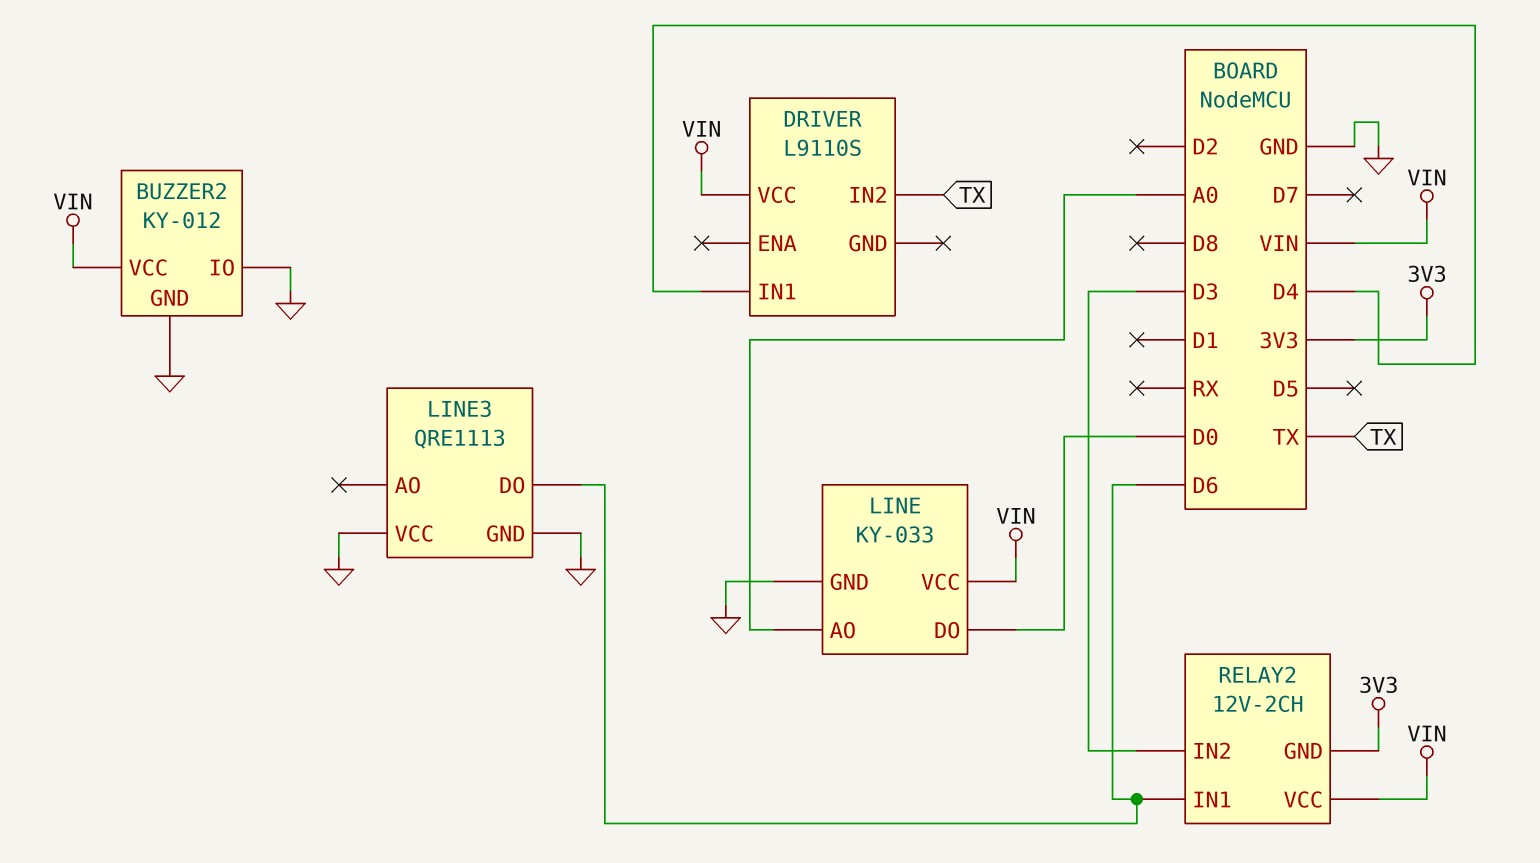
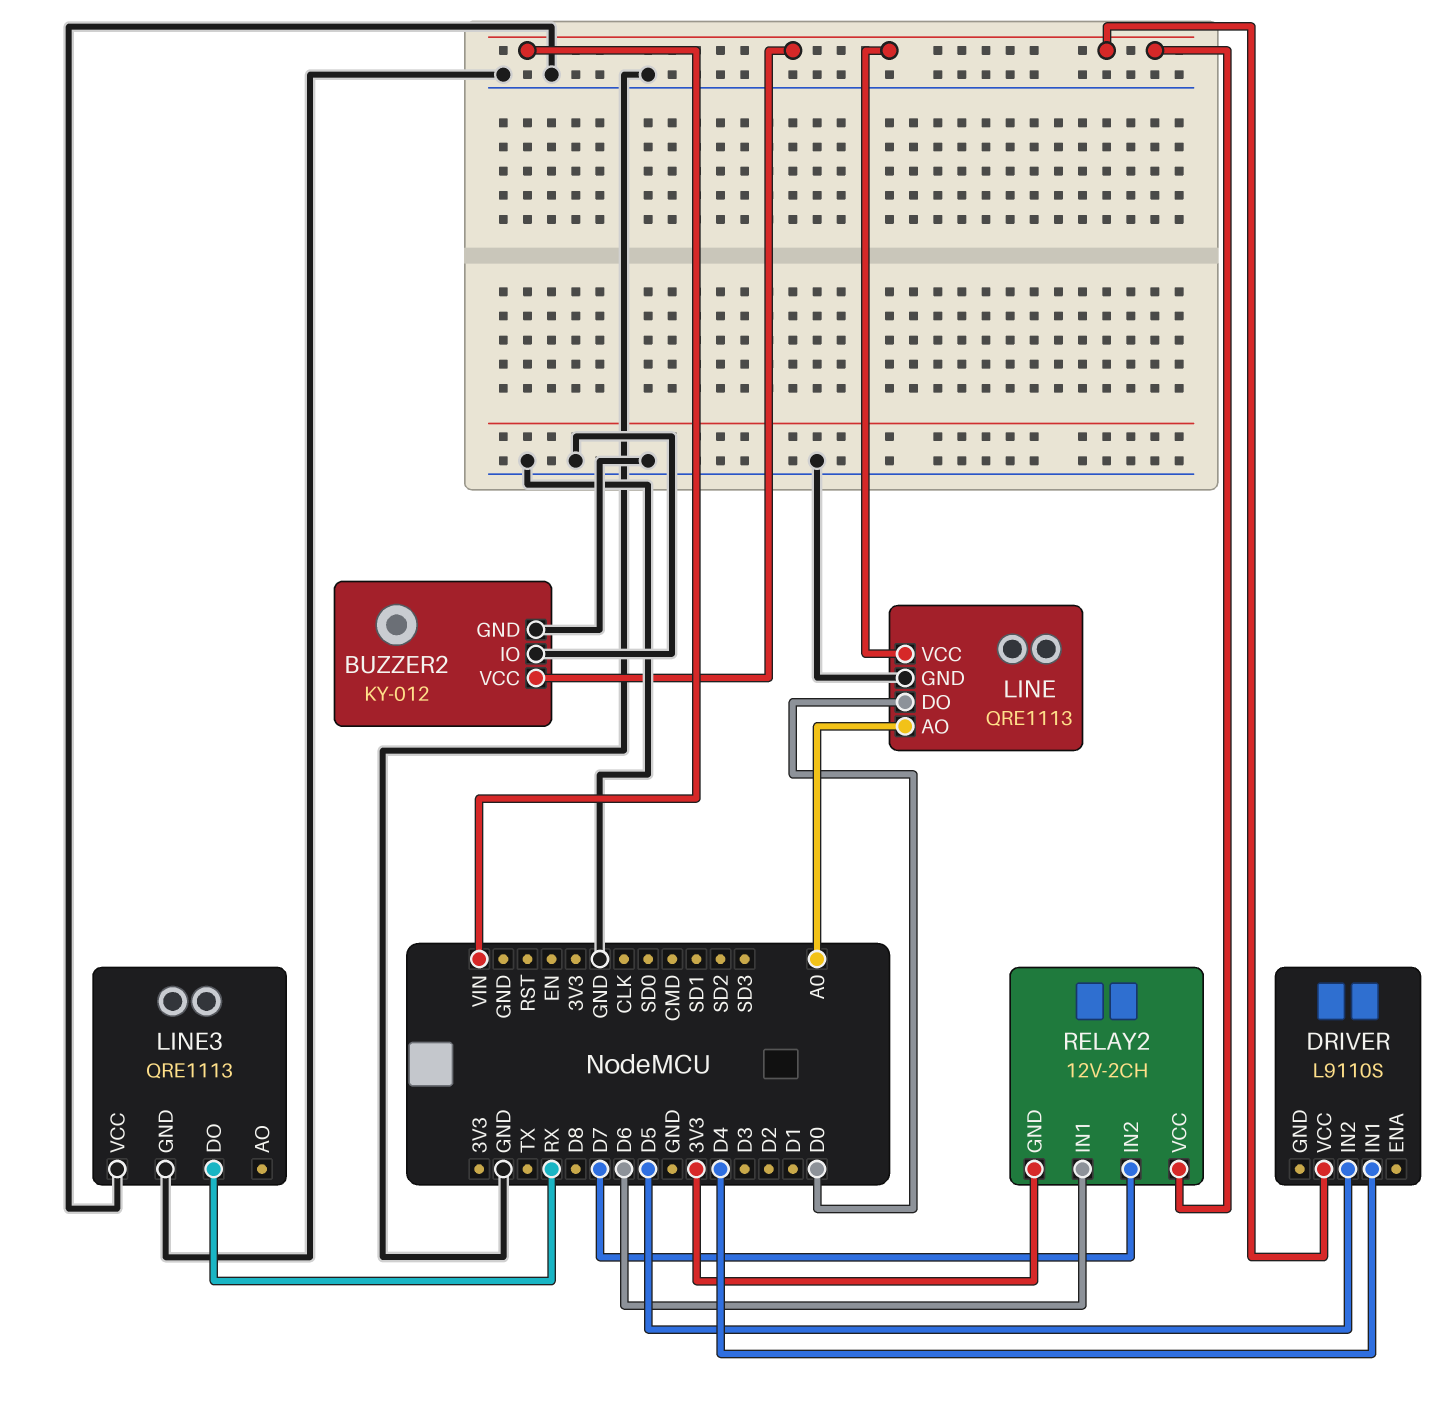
DRIVER pin IN2: TX -> D5
LINE: KY-033 -> QRE1113
LINE3 pin DO: D6 -> RX
RELAY2 pin IN2: D3 -> D7

